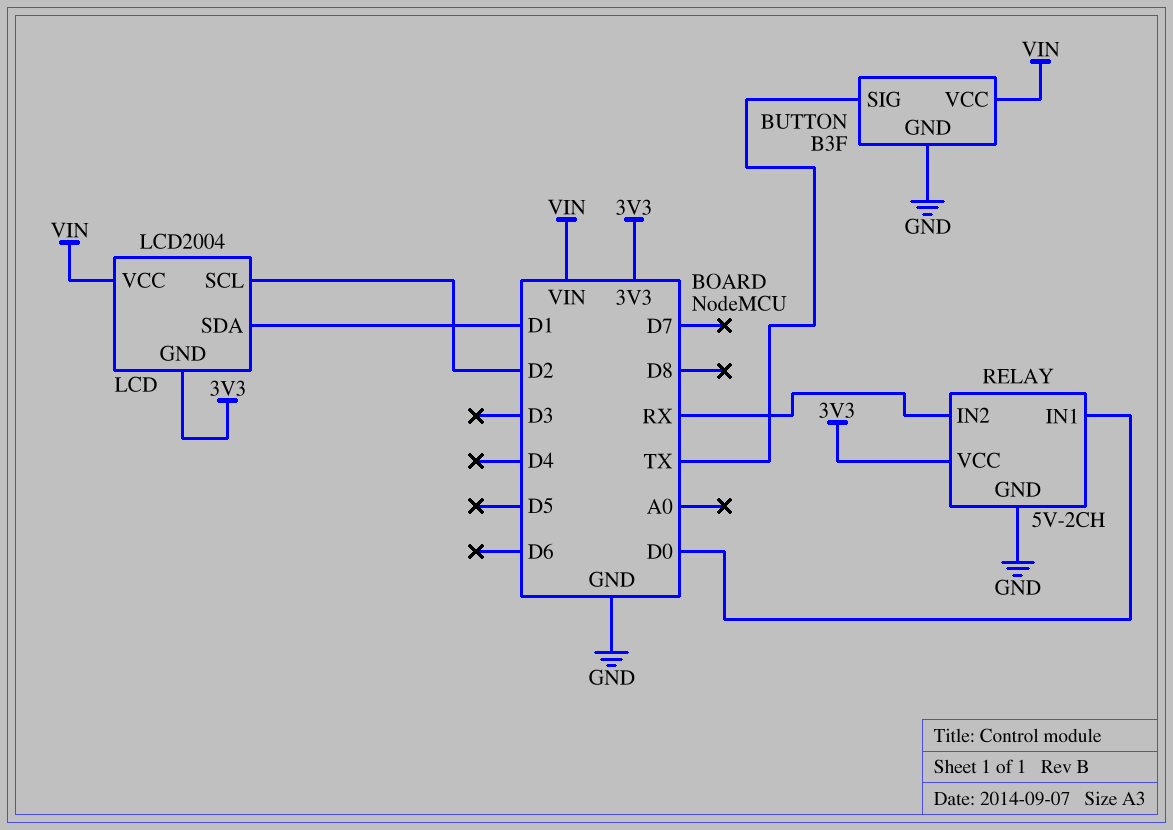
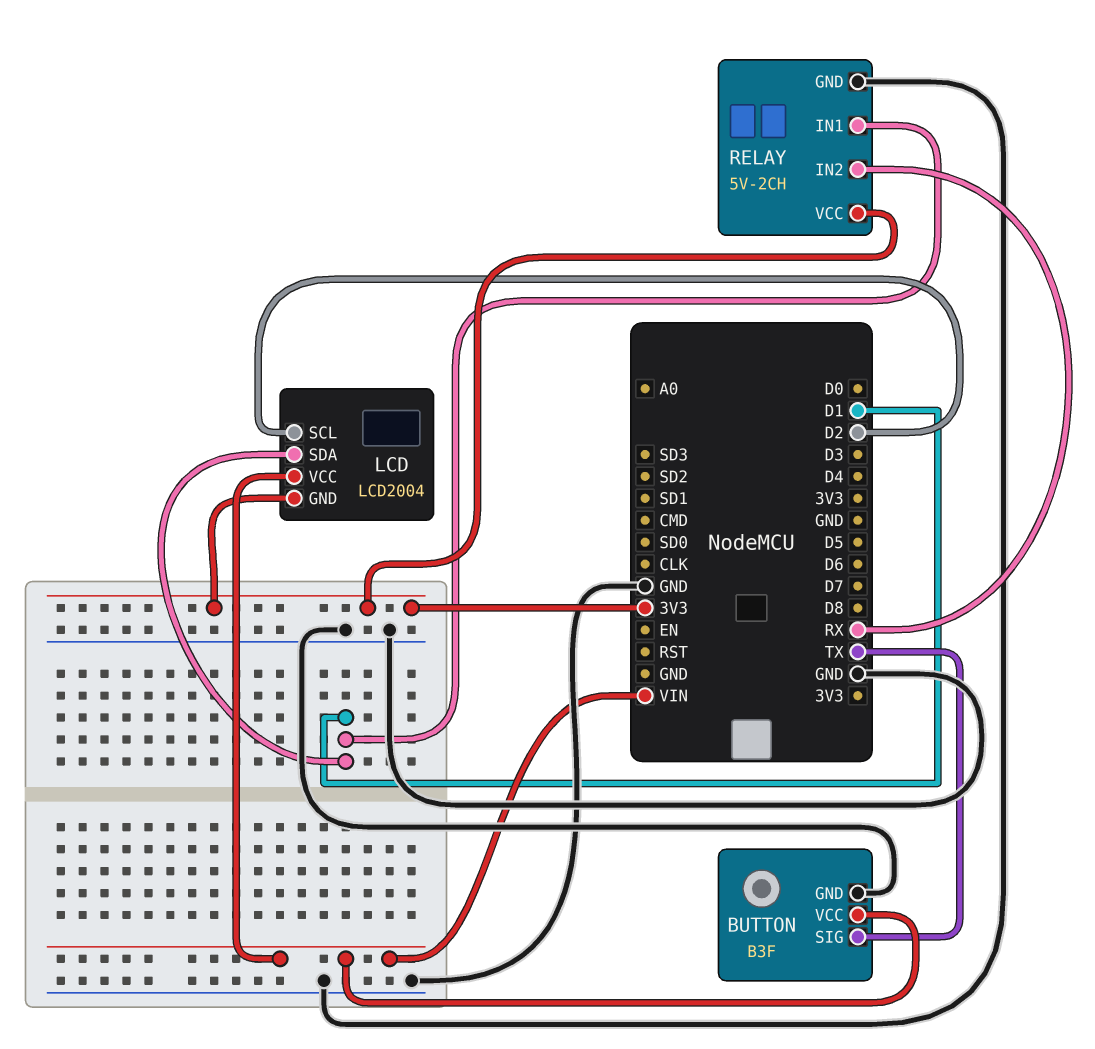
RELAY pin IN1: D0 -> D1

